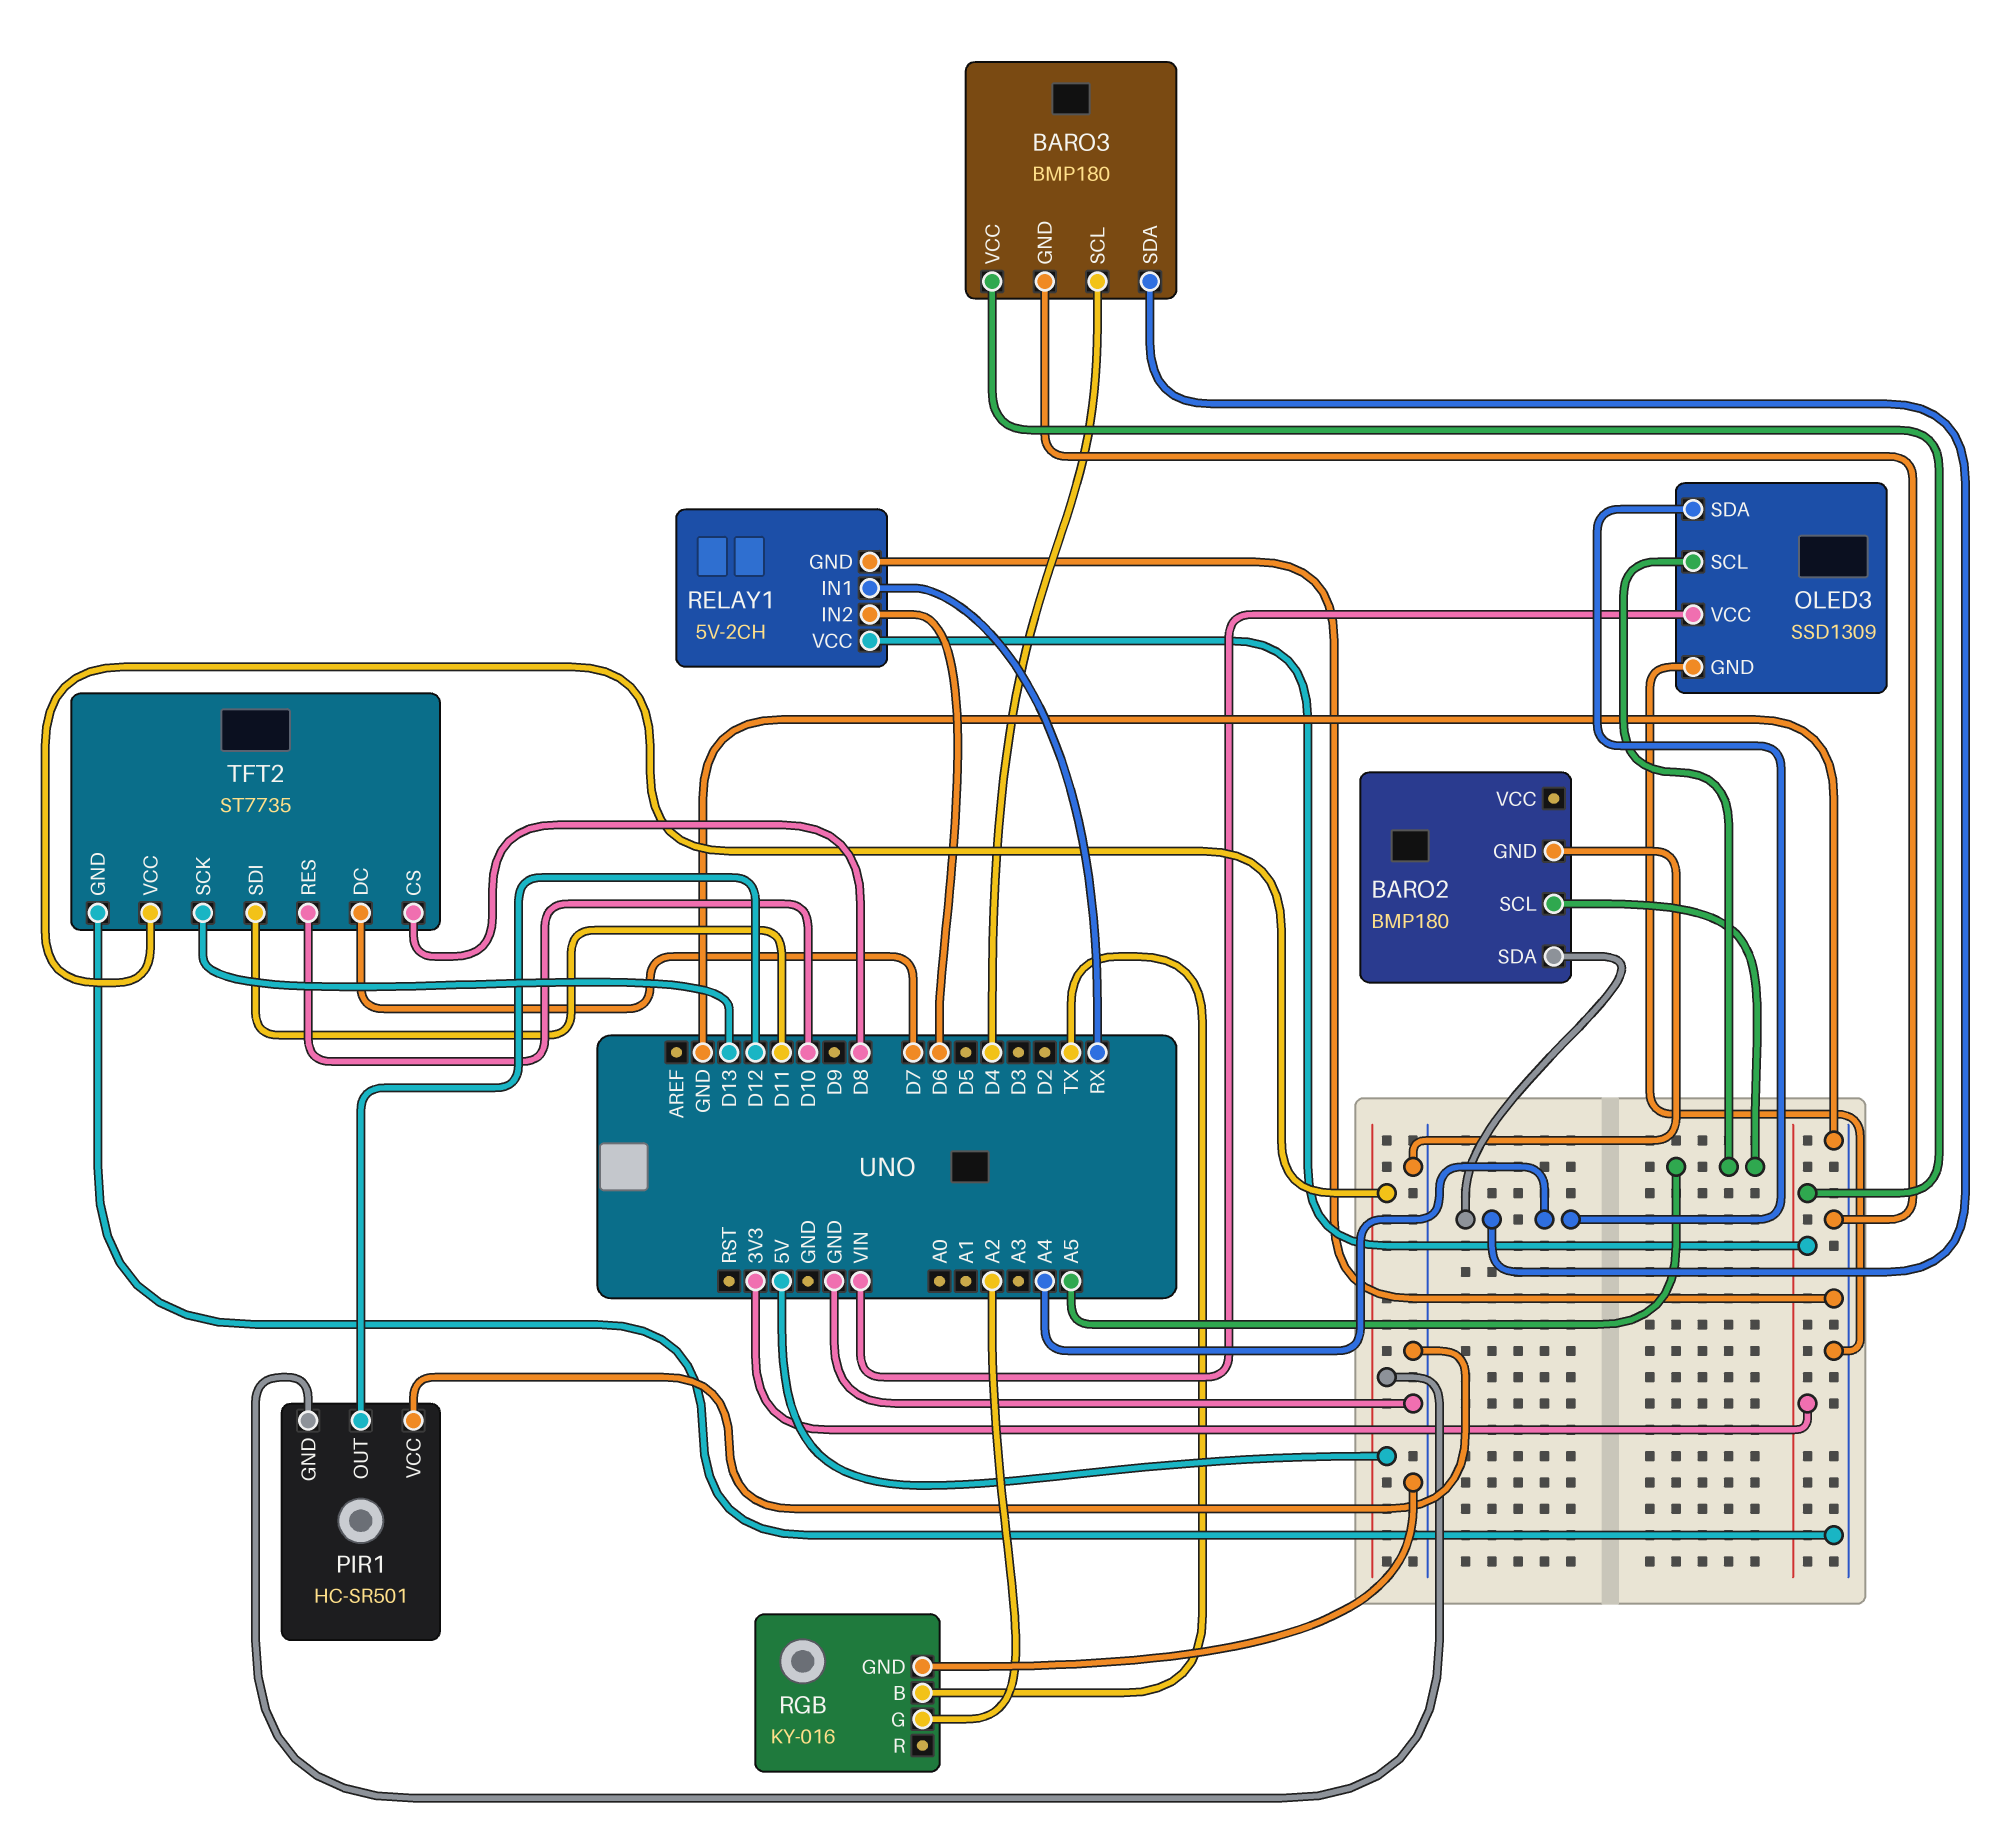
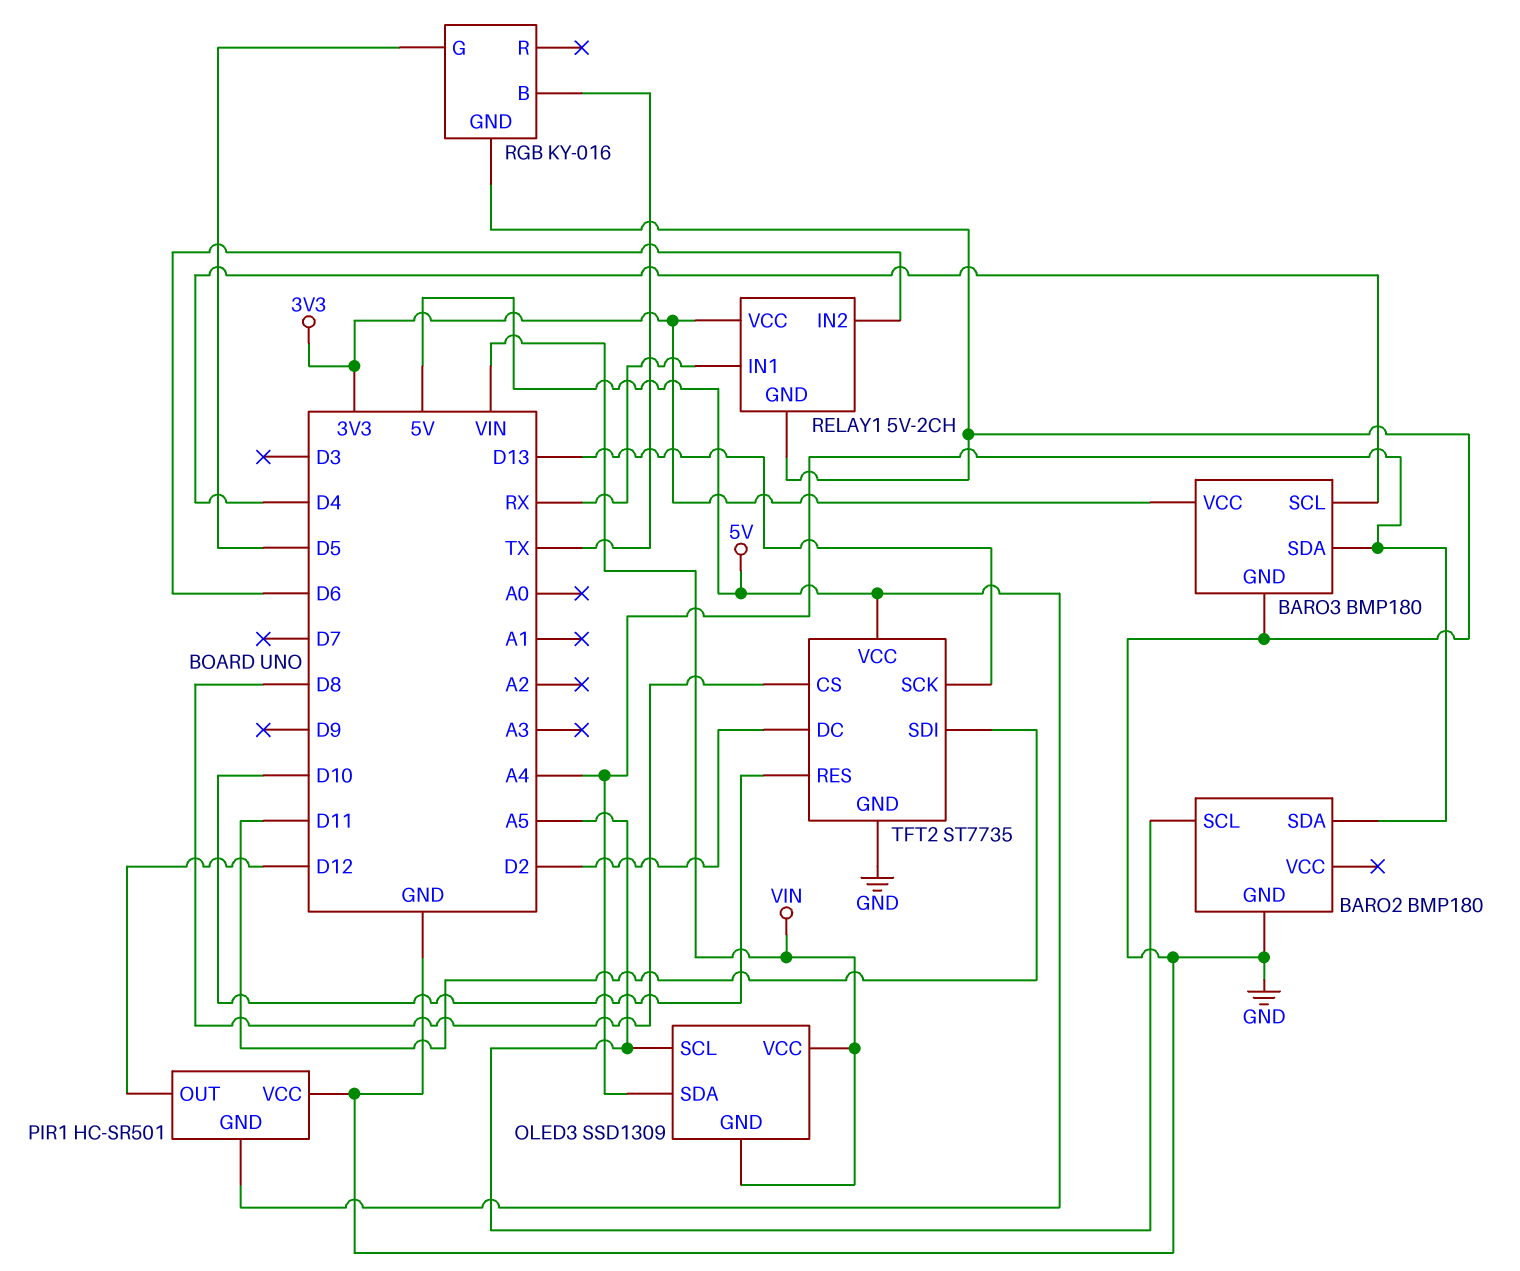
OLED3 pin GND: GND -> VIN
RGB pin G: A2 -> D5
TFT2 pin DC: D7 -> D2

